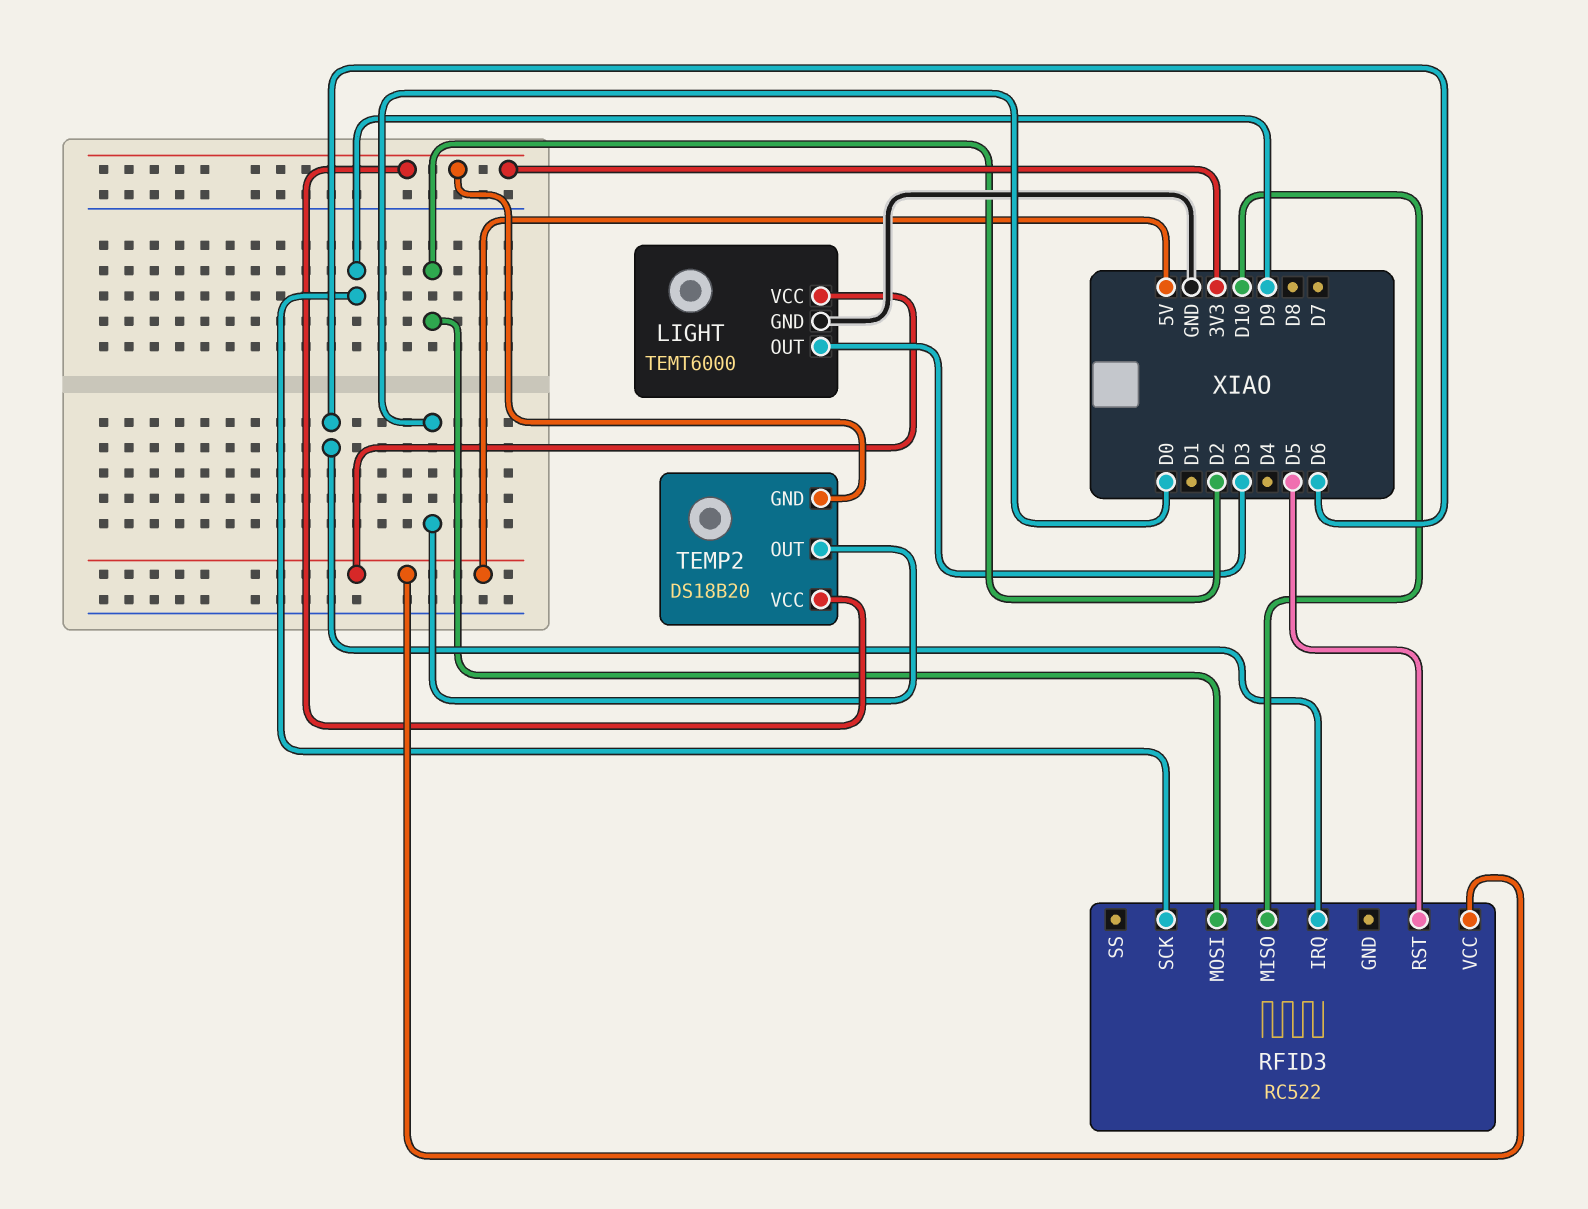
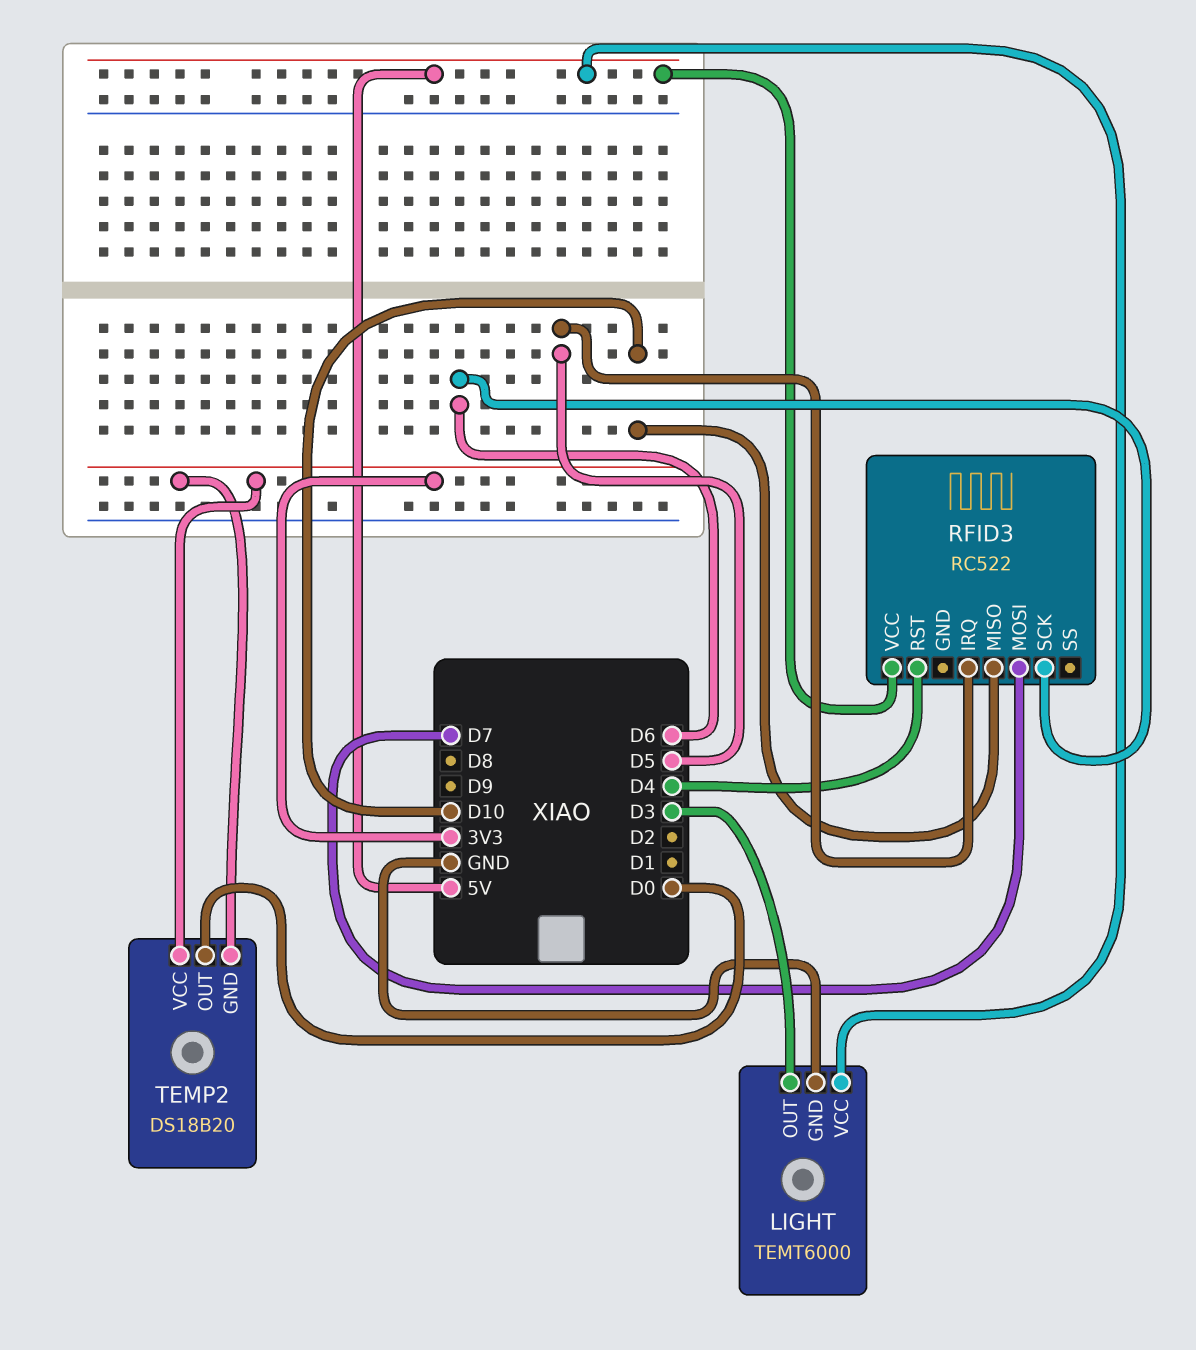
RFID3 pin IRQ: D6 -> D5
RFID3 pin MOSI: D2 -> D7
RFID3 pin RST: D5 -> D4
RFID3 pin SCK: D9 -> D6

